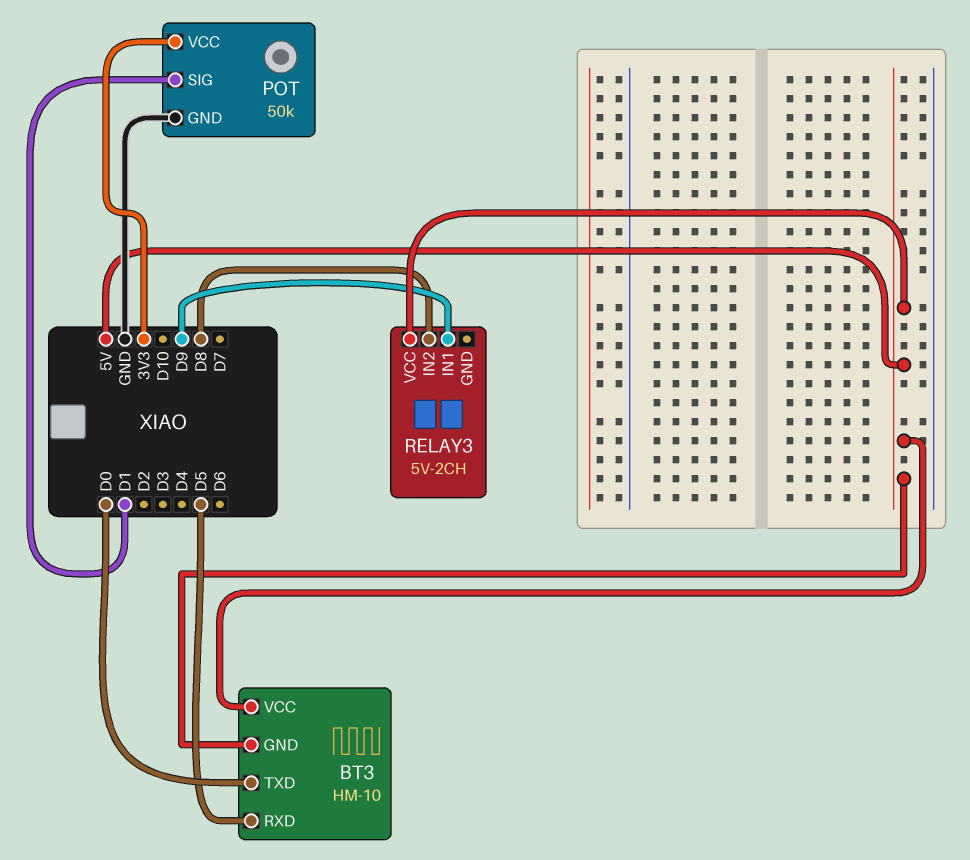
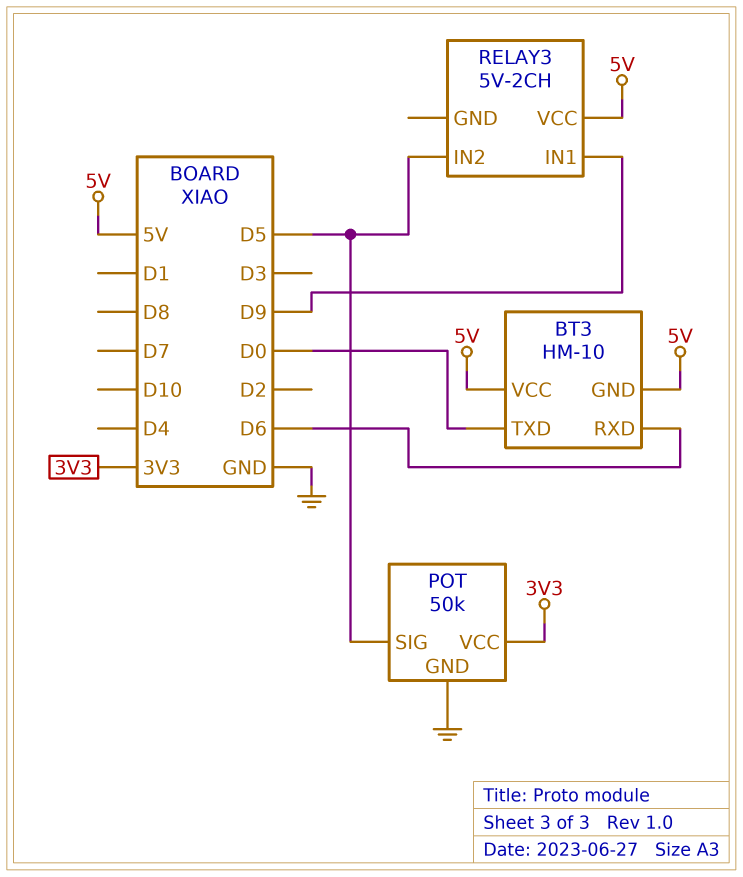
BT3 pin RXD: D5 -> D6
POT pin SIG: D1 -> D5
RELAY3 pin IN2: D8 -> D5

